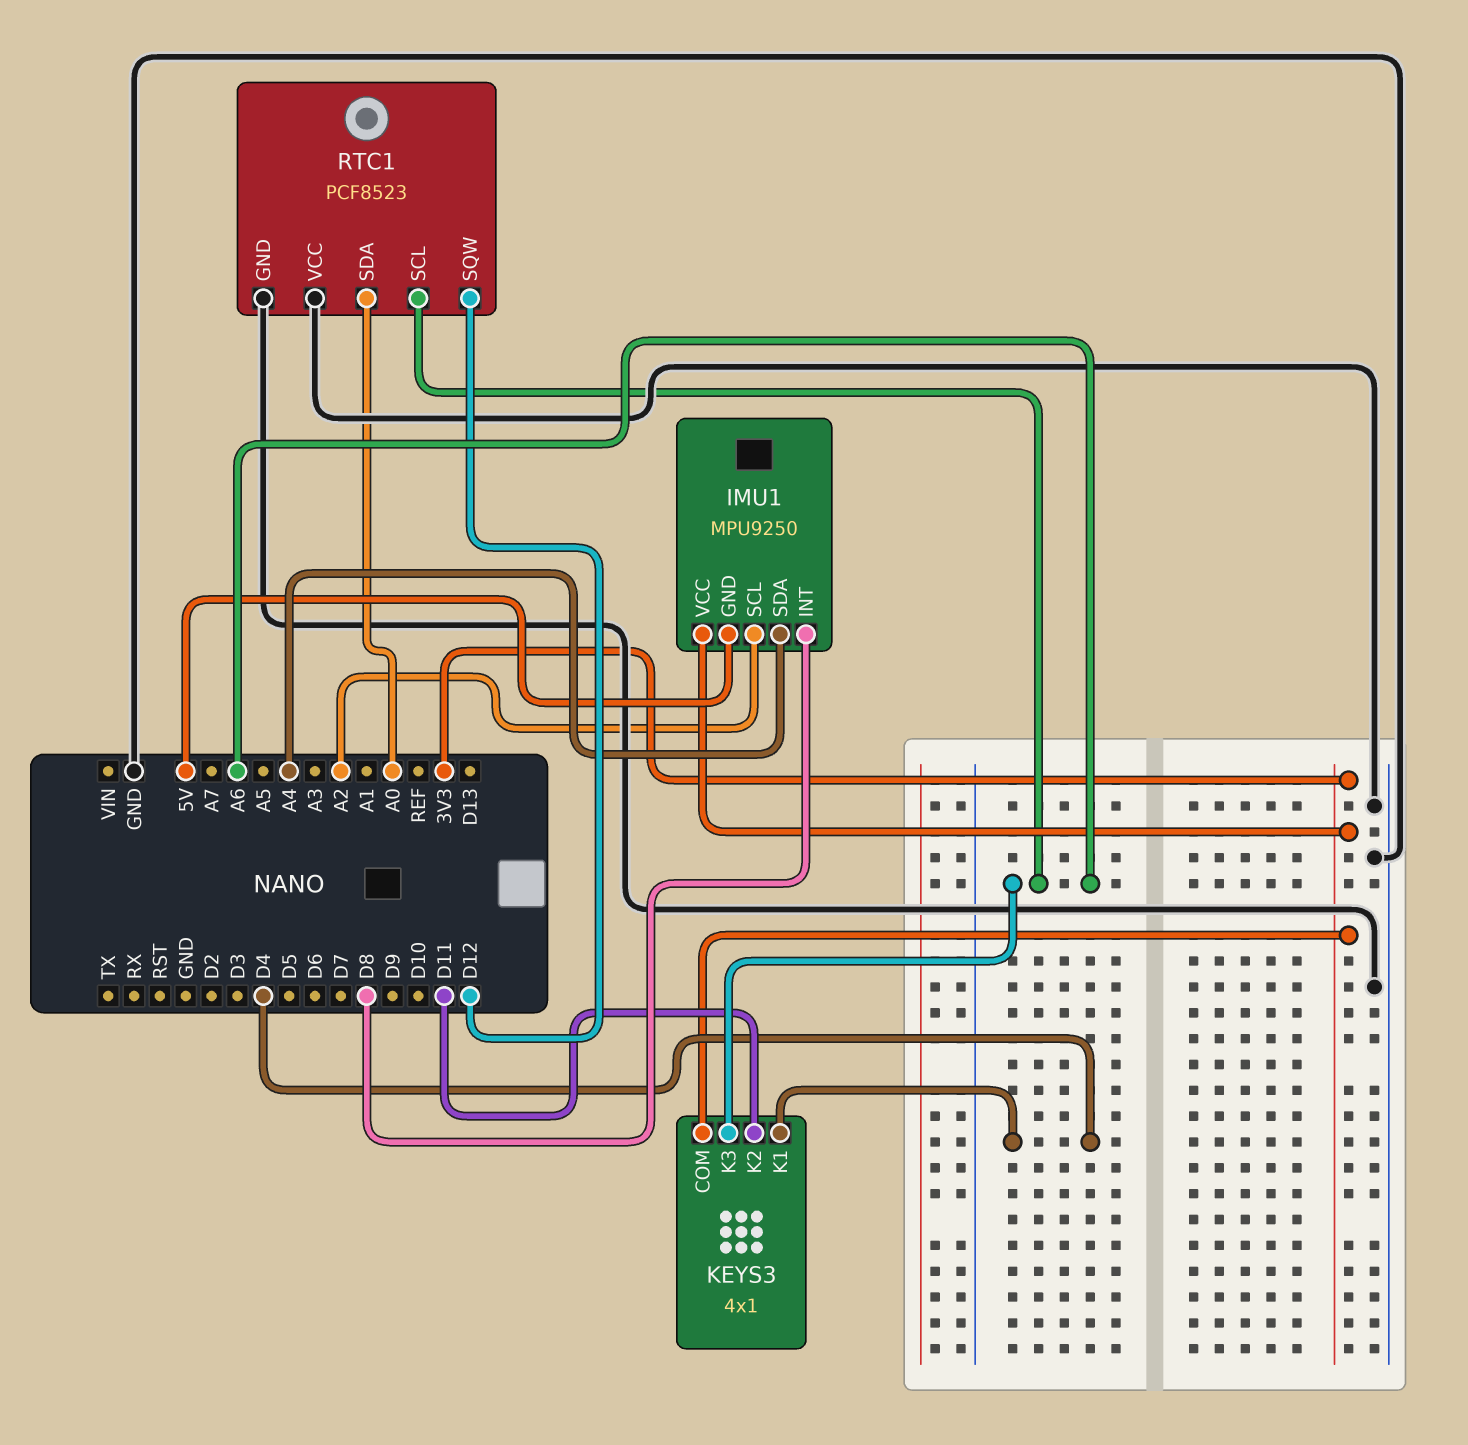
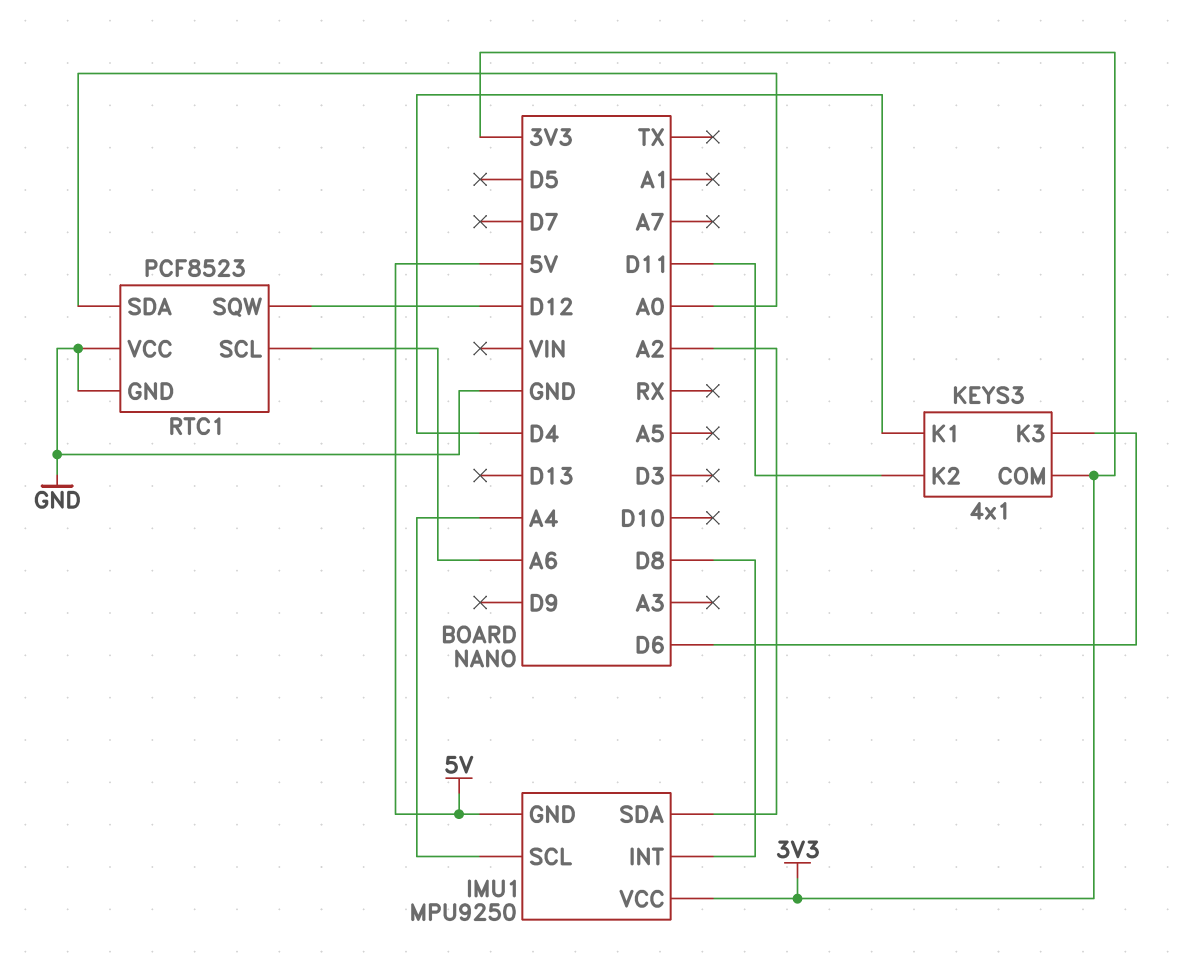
IMU1 pin SCL: A2 -> A4
IMU1 pin SDA: A4 -> A2
KEYS3 pin K3: A6 -> D6

